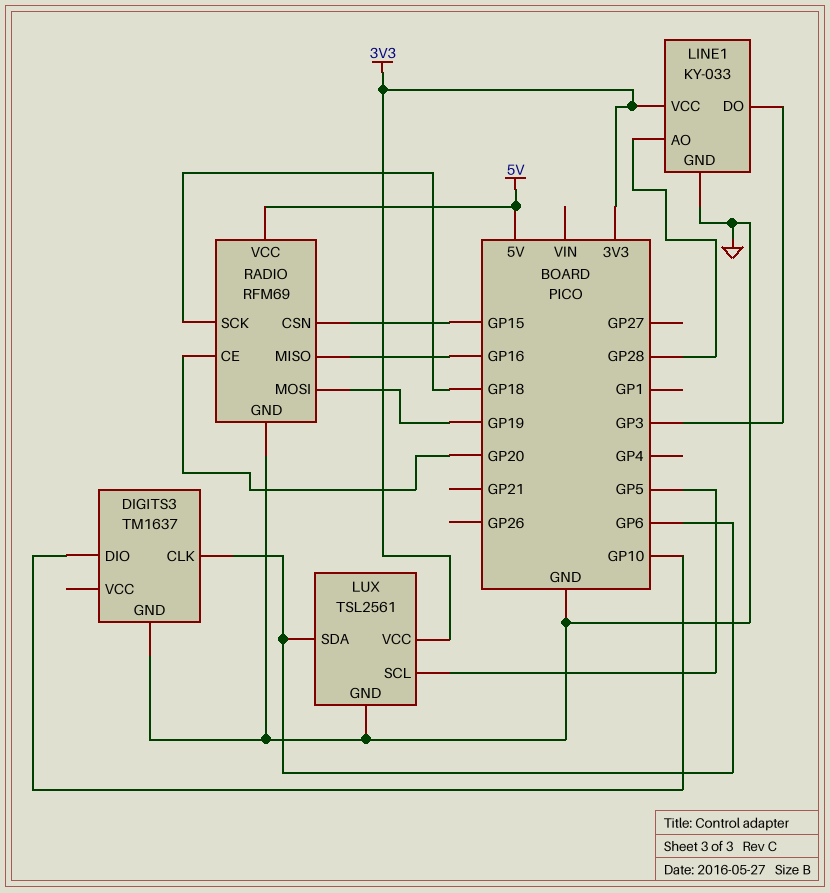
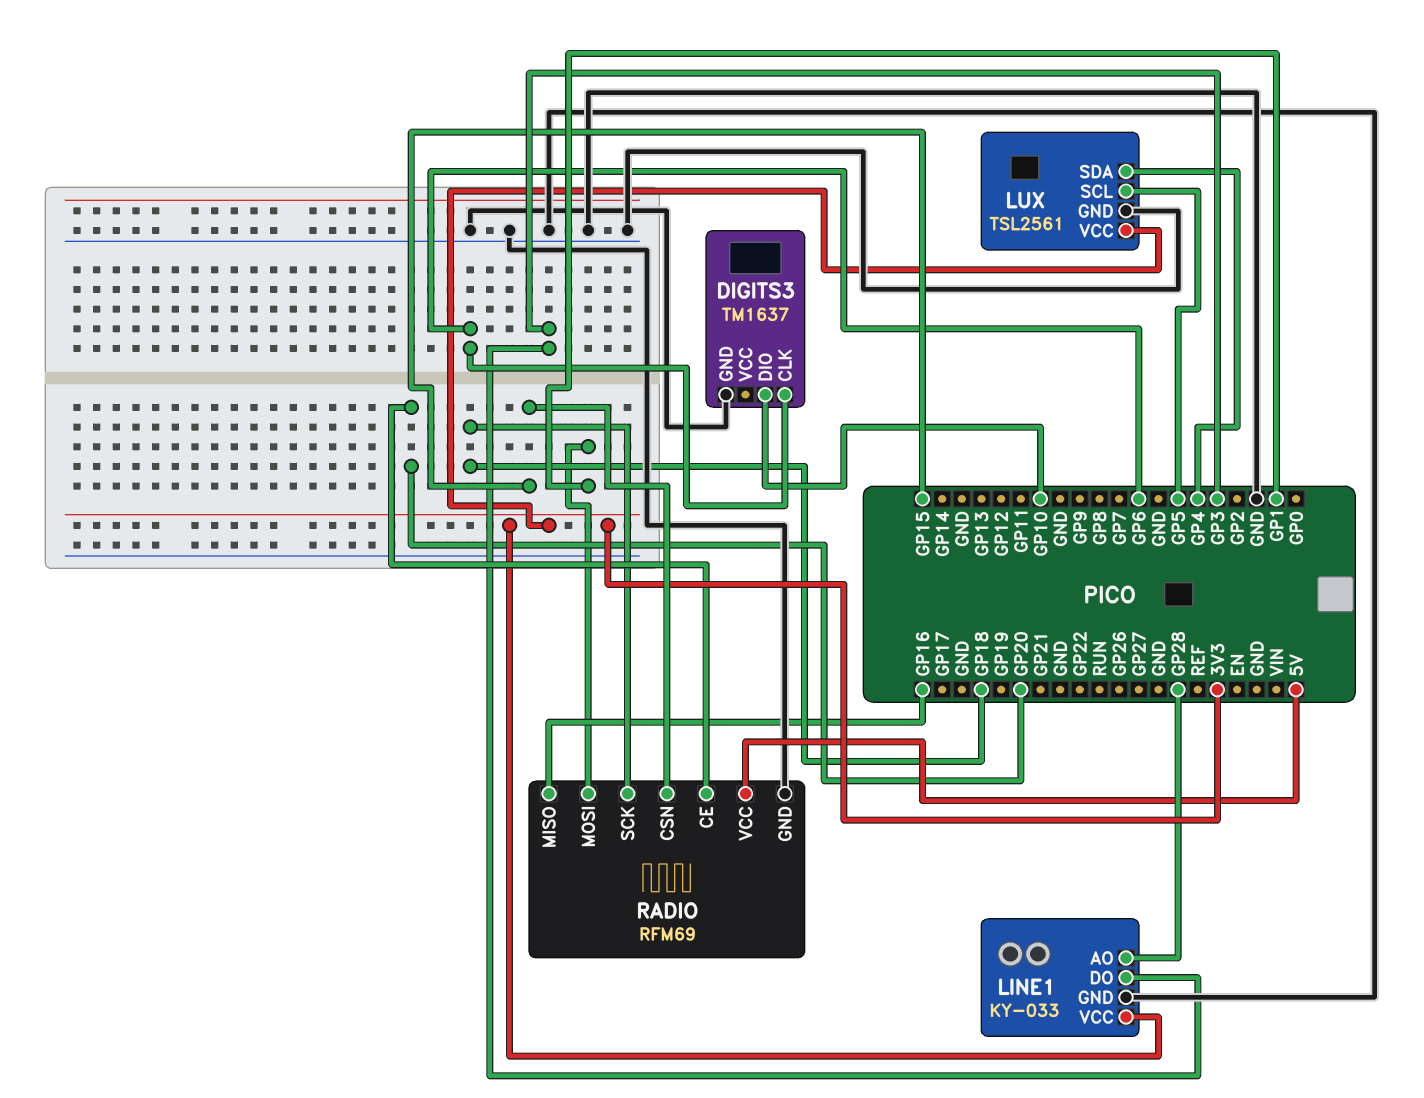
LUX pin SDA: GP6 -> GP4
RADIO pin MOSI: GP19 -> GP1

